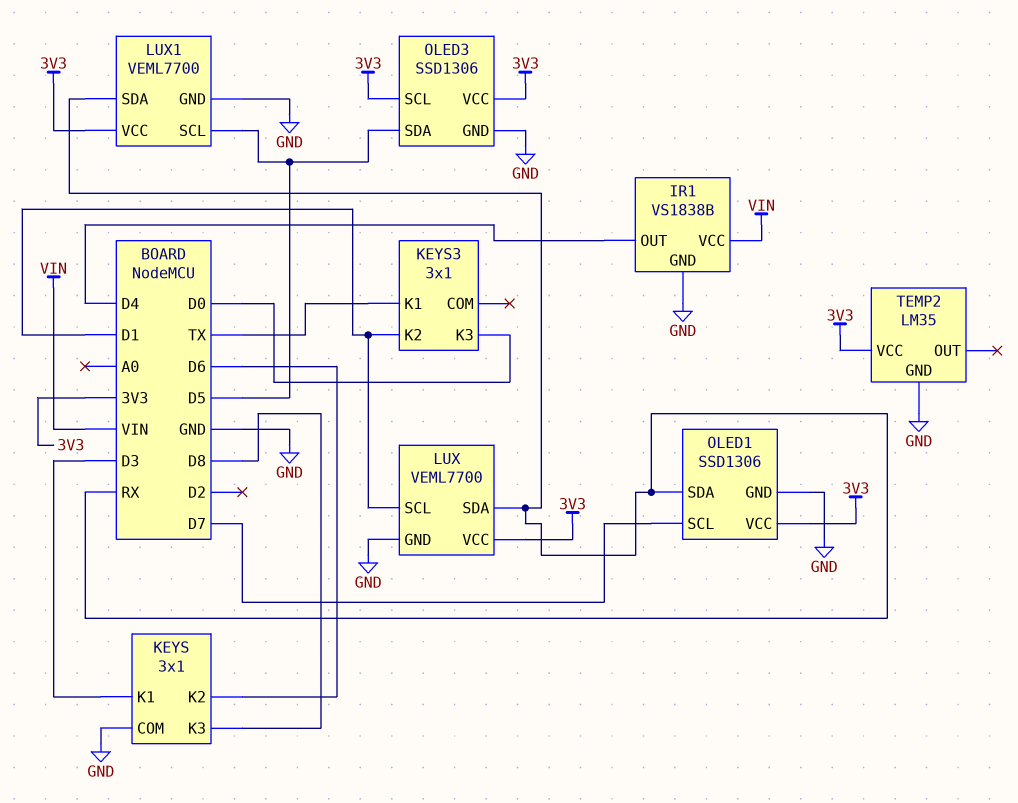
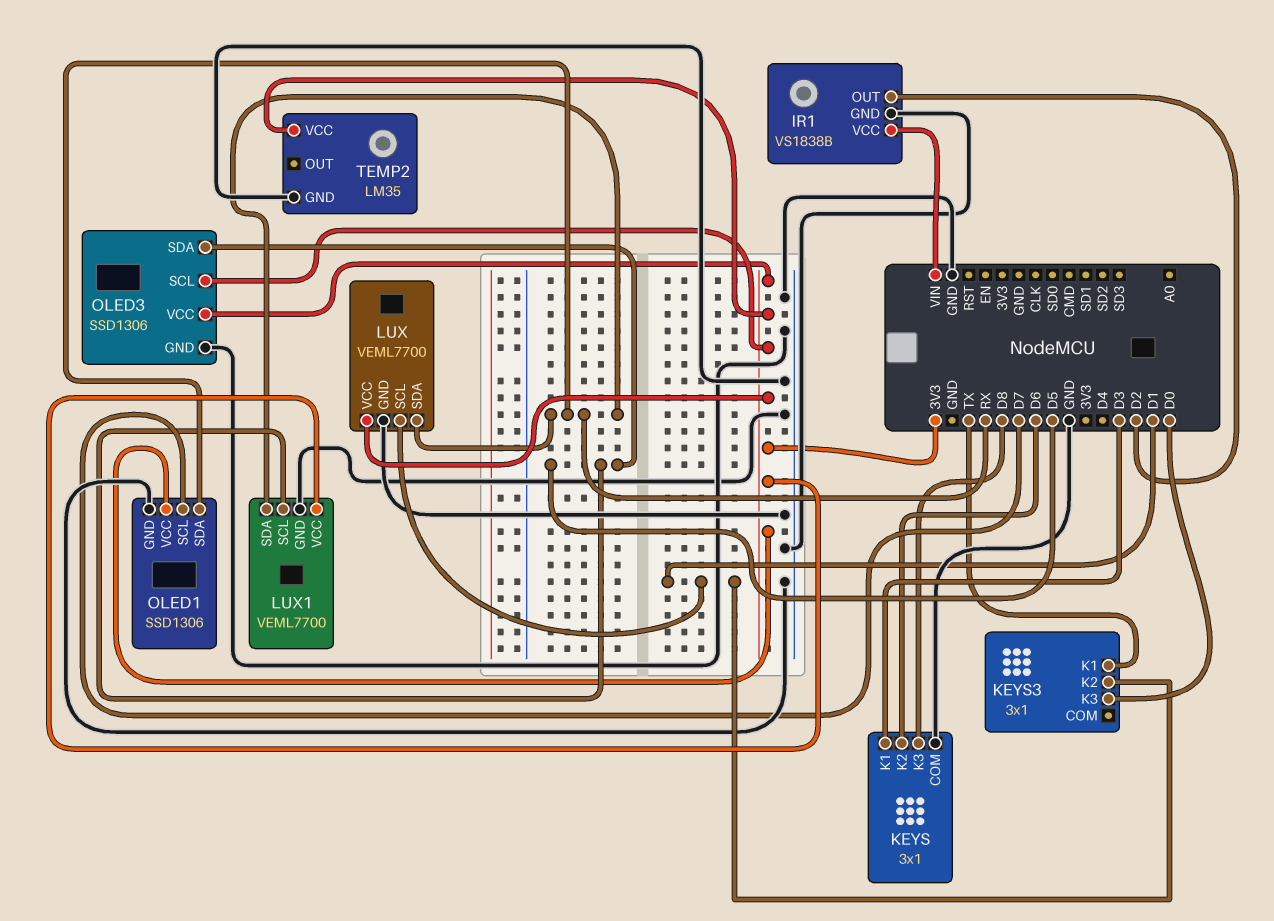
IR1 pin OUT: D4 -> D2

